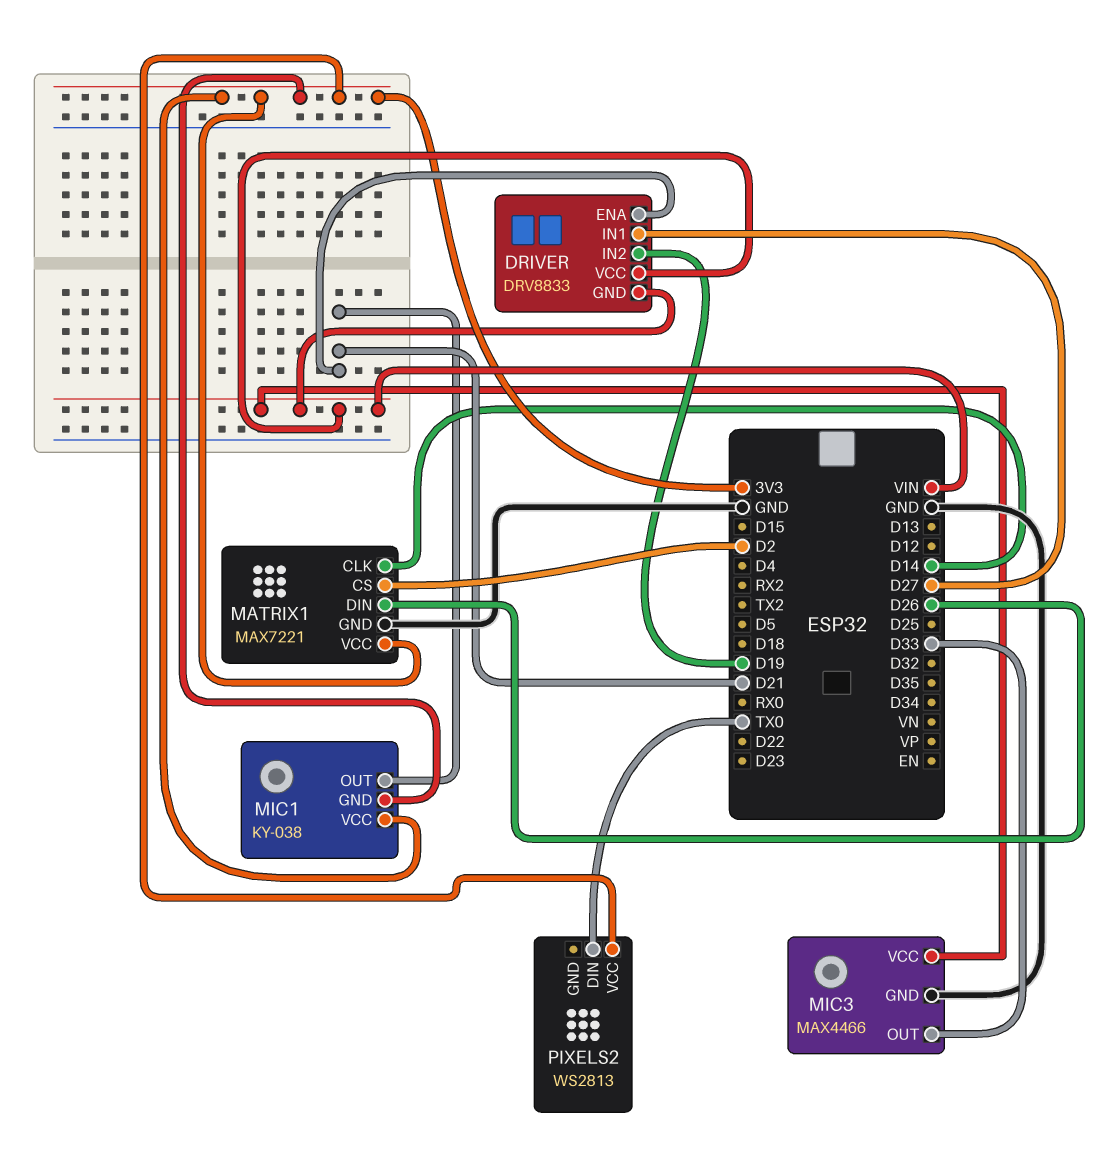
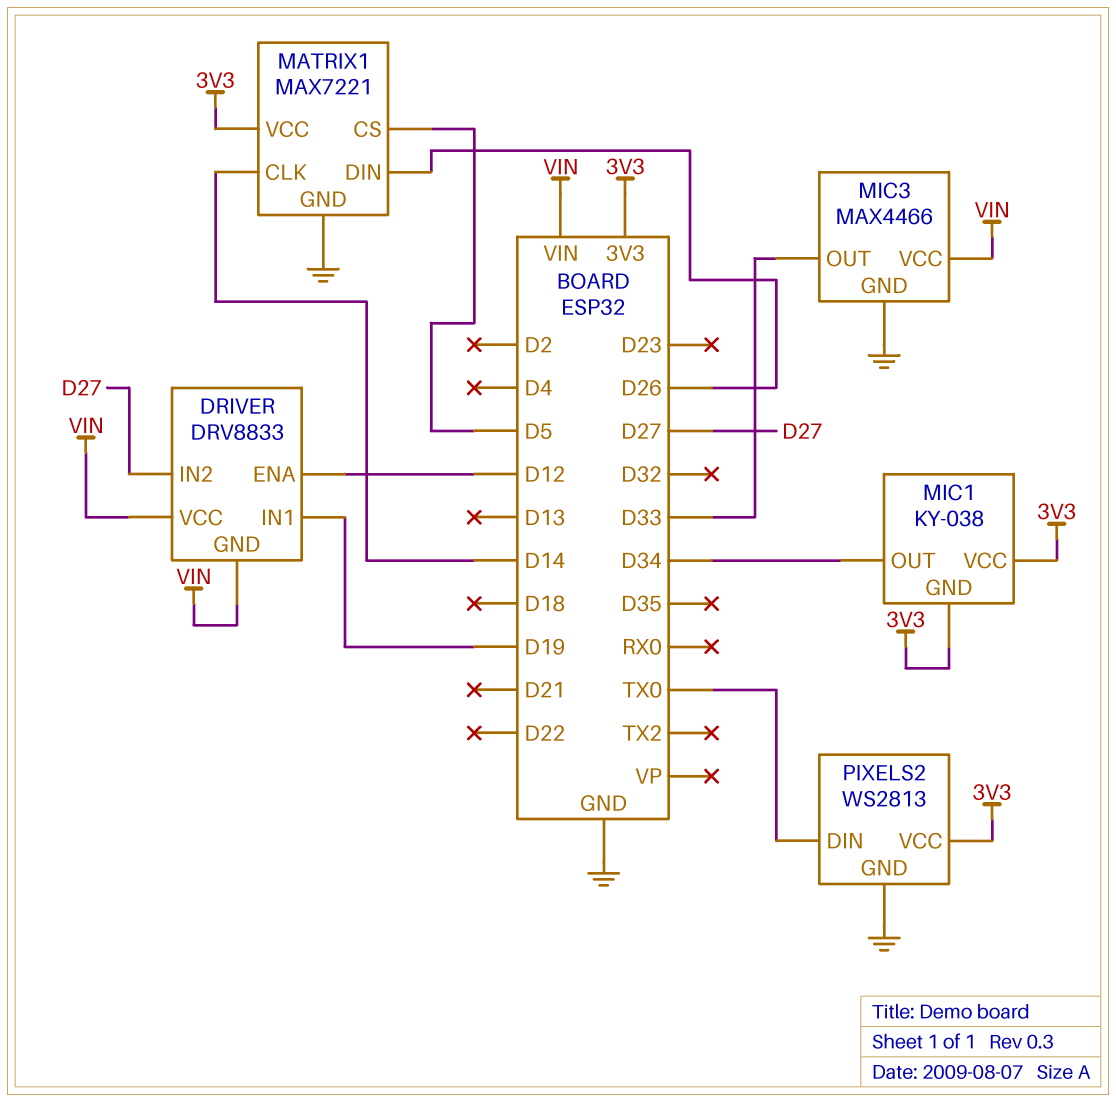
DRIVER pin ENA: D21 -> D12
DRIVER pin IN1: D27 -> D19
DRIVER pin IN2: D19 -> D27
MATRIX1 pin CS: D2 -> D5
MIC1 pin OUT: D21 -> D34
PIXELS2 pin GND: none -> GND

